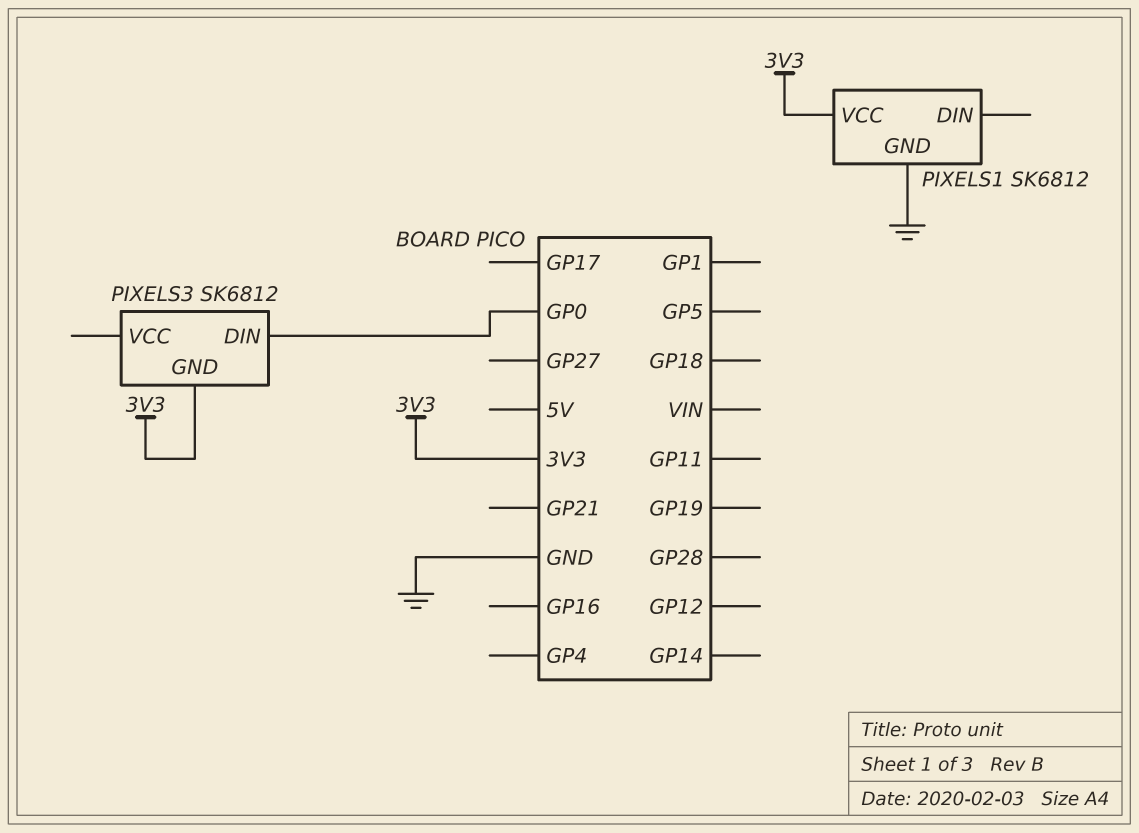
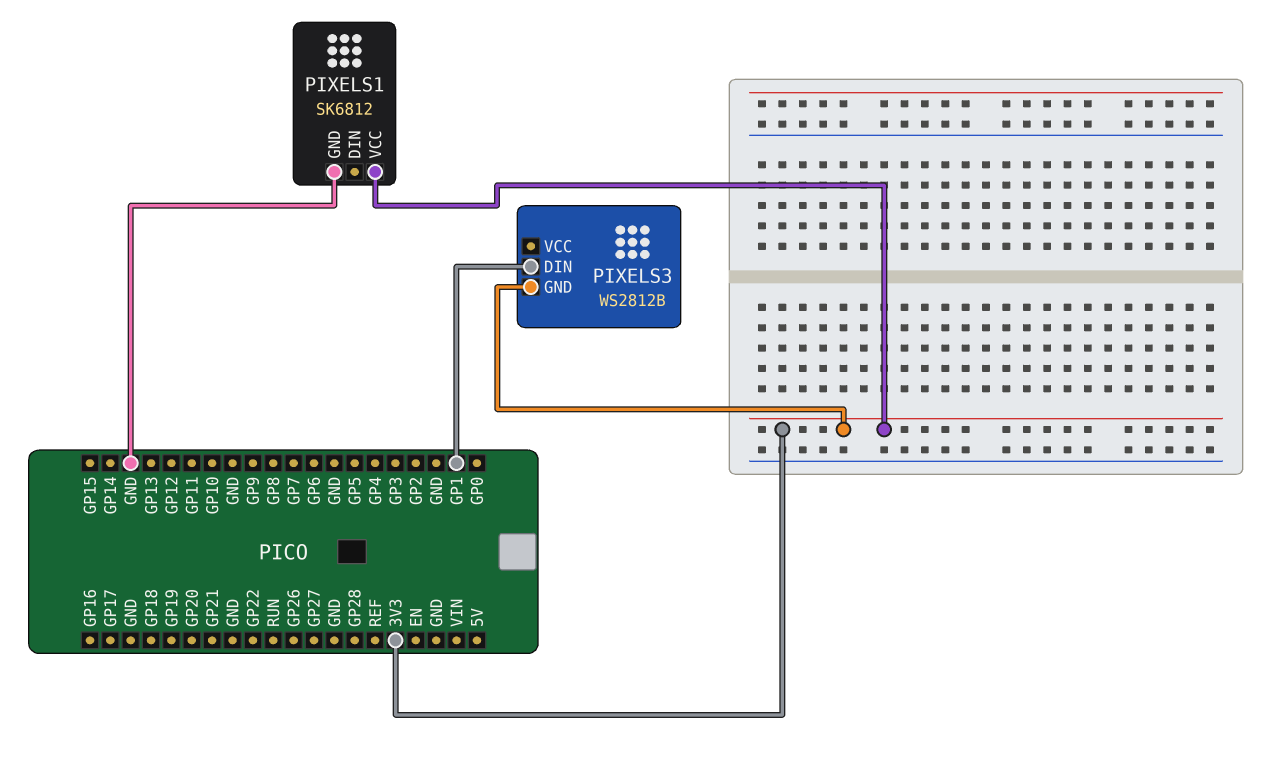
PIXELS3: SK6812 -> WS2812B
PIXELS3 pin DIN: GP0 -> GP1

